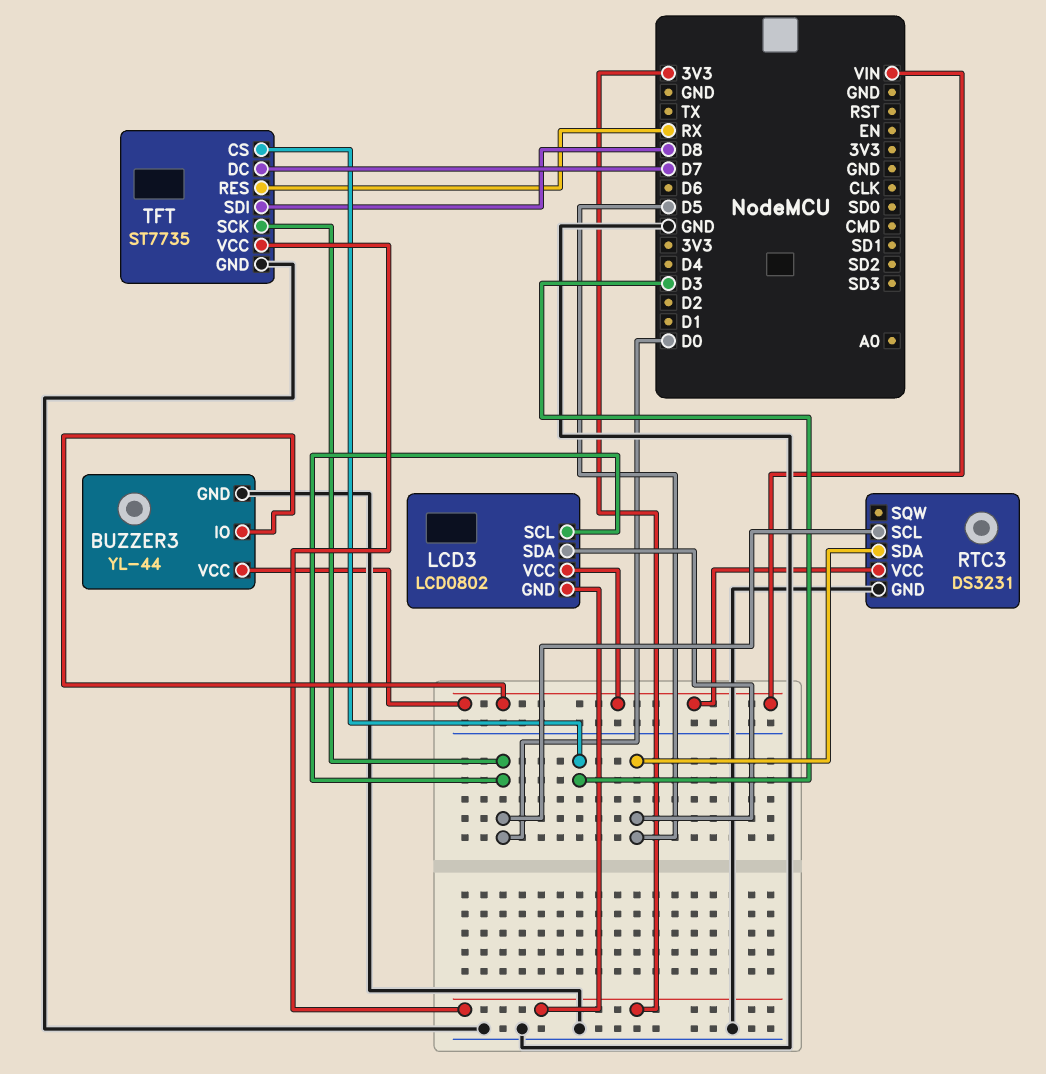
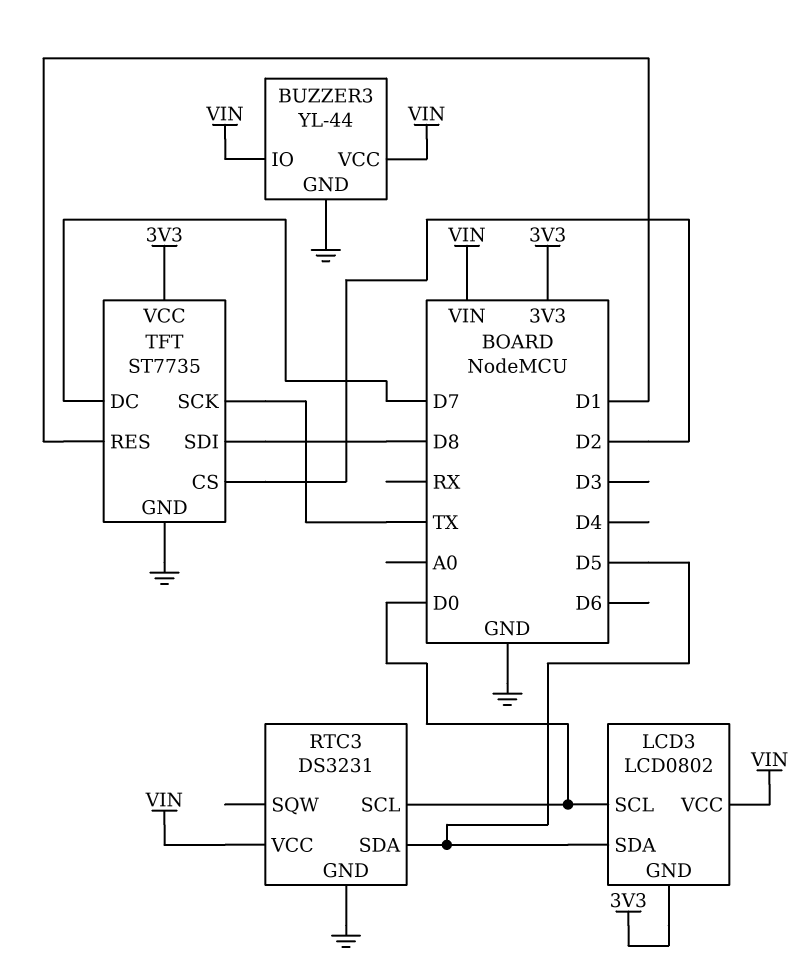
TFT pin CS: D3 -> D2
TFT pin RES: RX -> D1
TFT pin SCK: D0 -> TX

